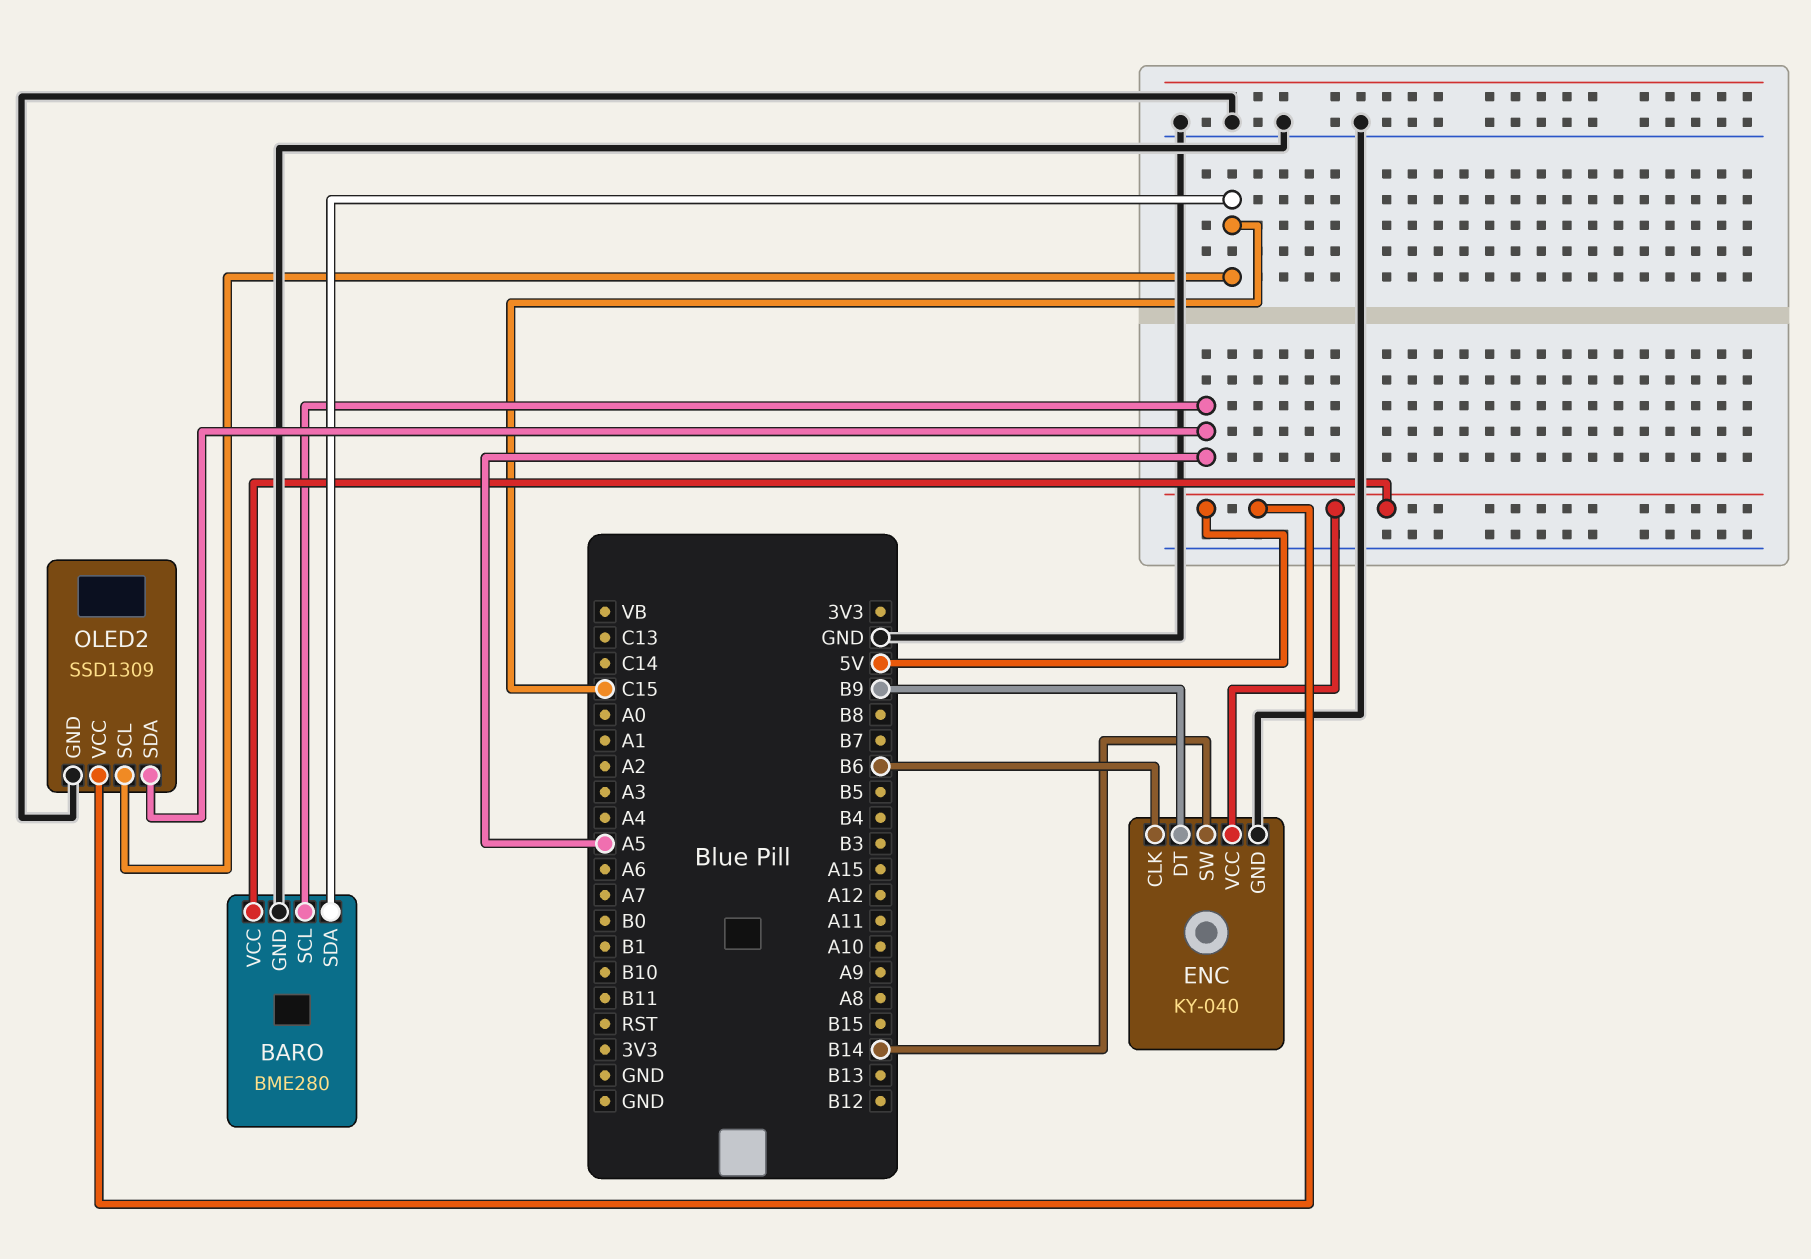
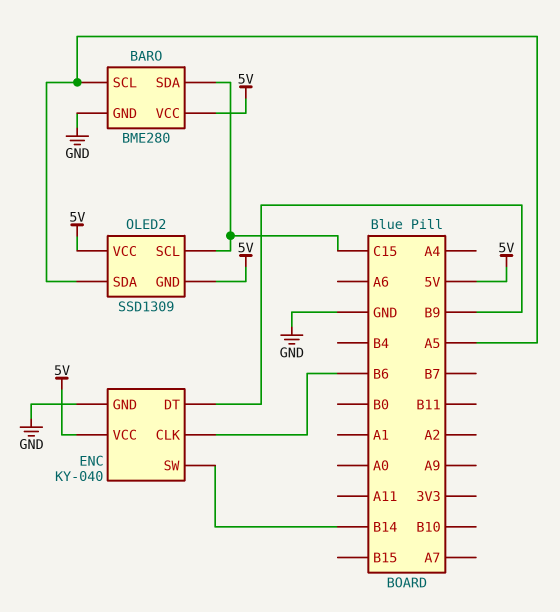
OLED2 pin GND: GND -> 5V

